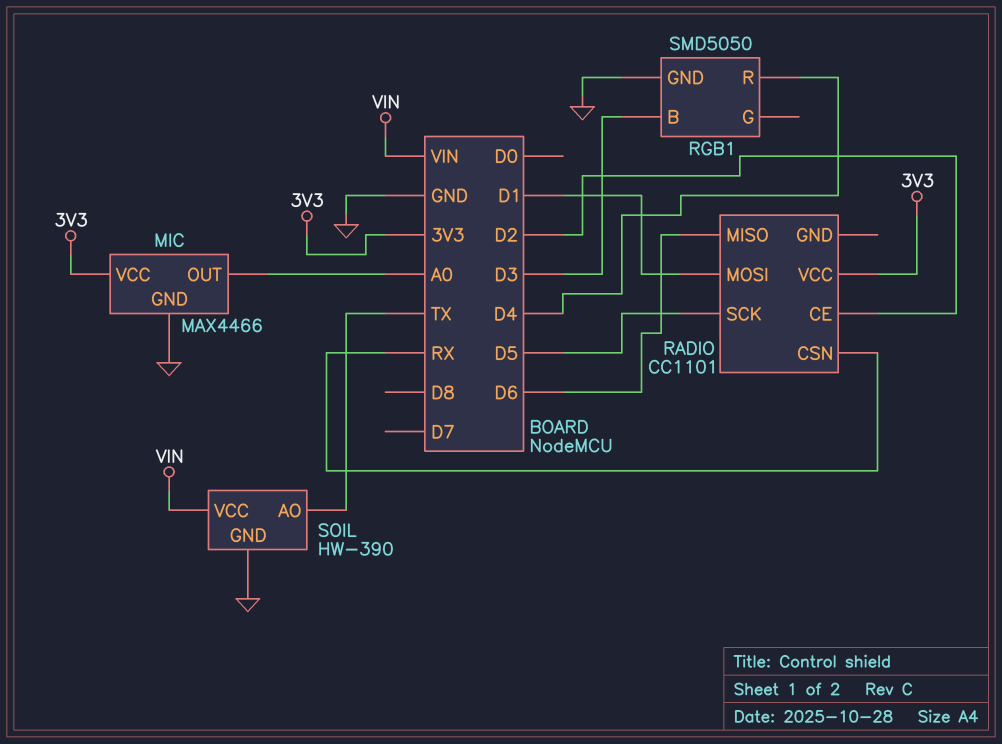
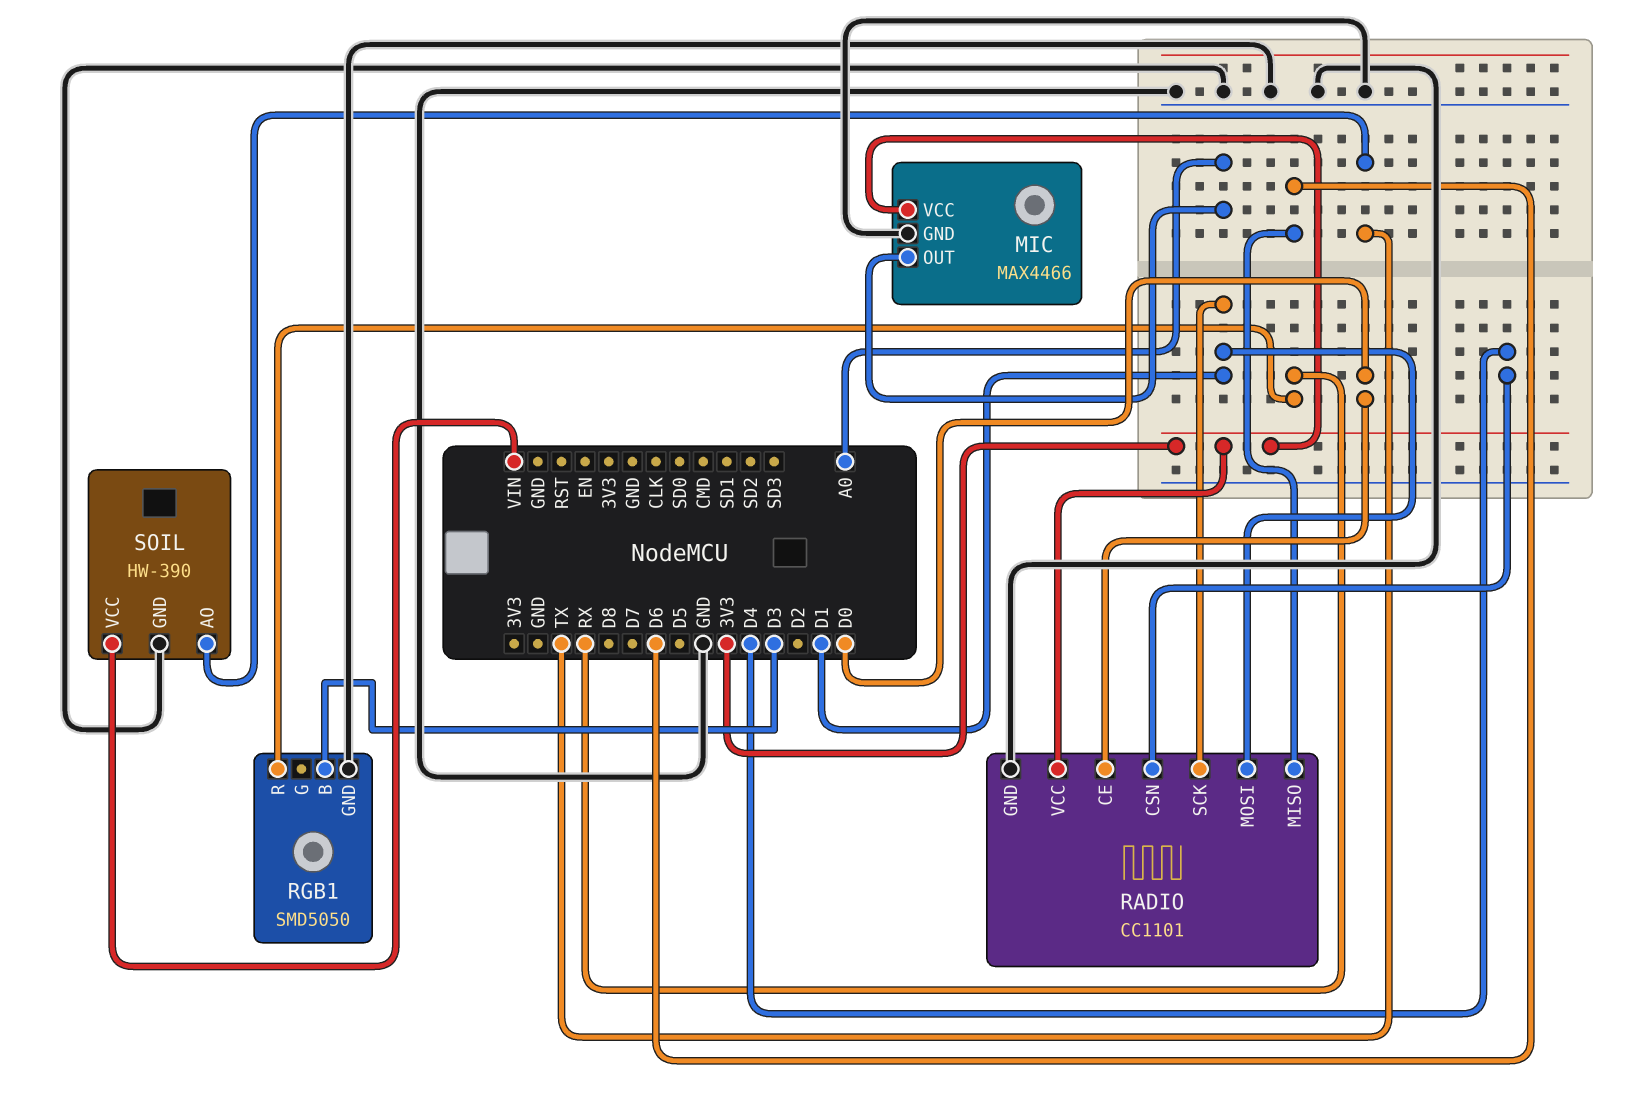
RADIO pin CE: D2 -> D0
RADIO pin CSN: RX -> D4
RADIO pin GND: none -> GND
RADIO pin SCK: D5 -> D1
RGB1 pin R: D4 -> RX

